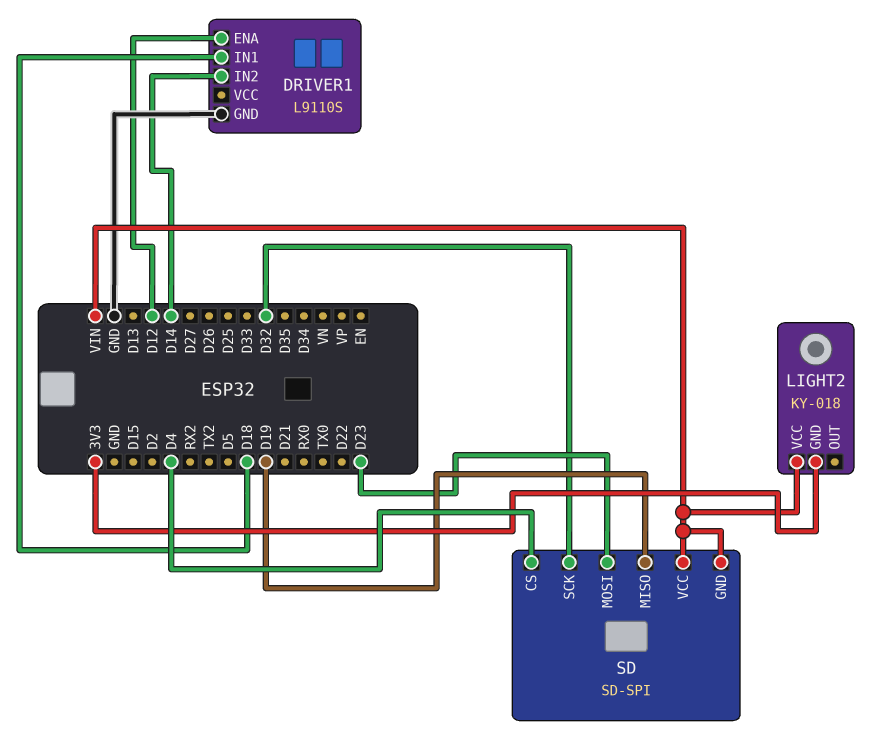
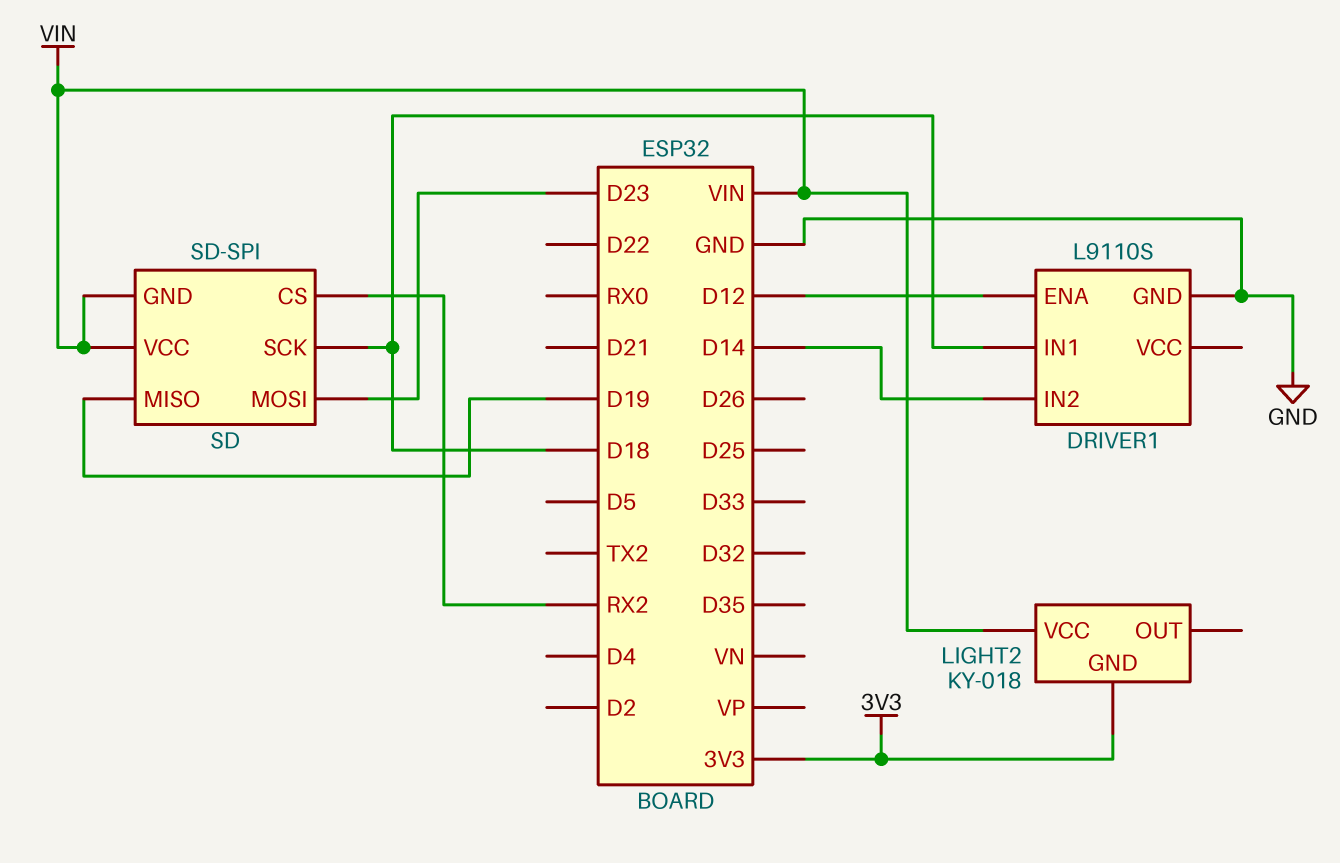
SD pin CS: D4 -> RX2
SD pin SCK: D32 -> D18

